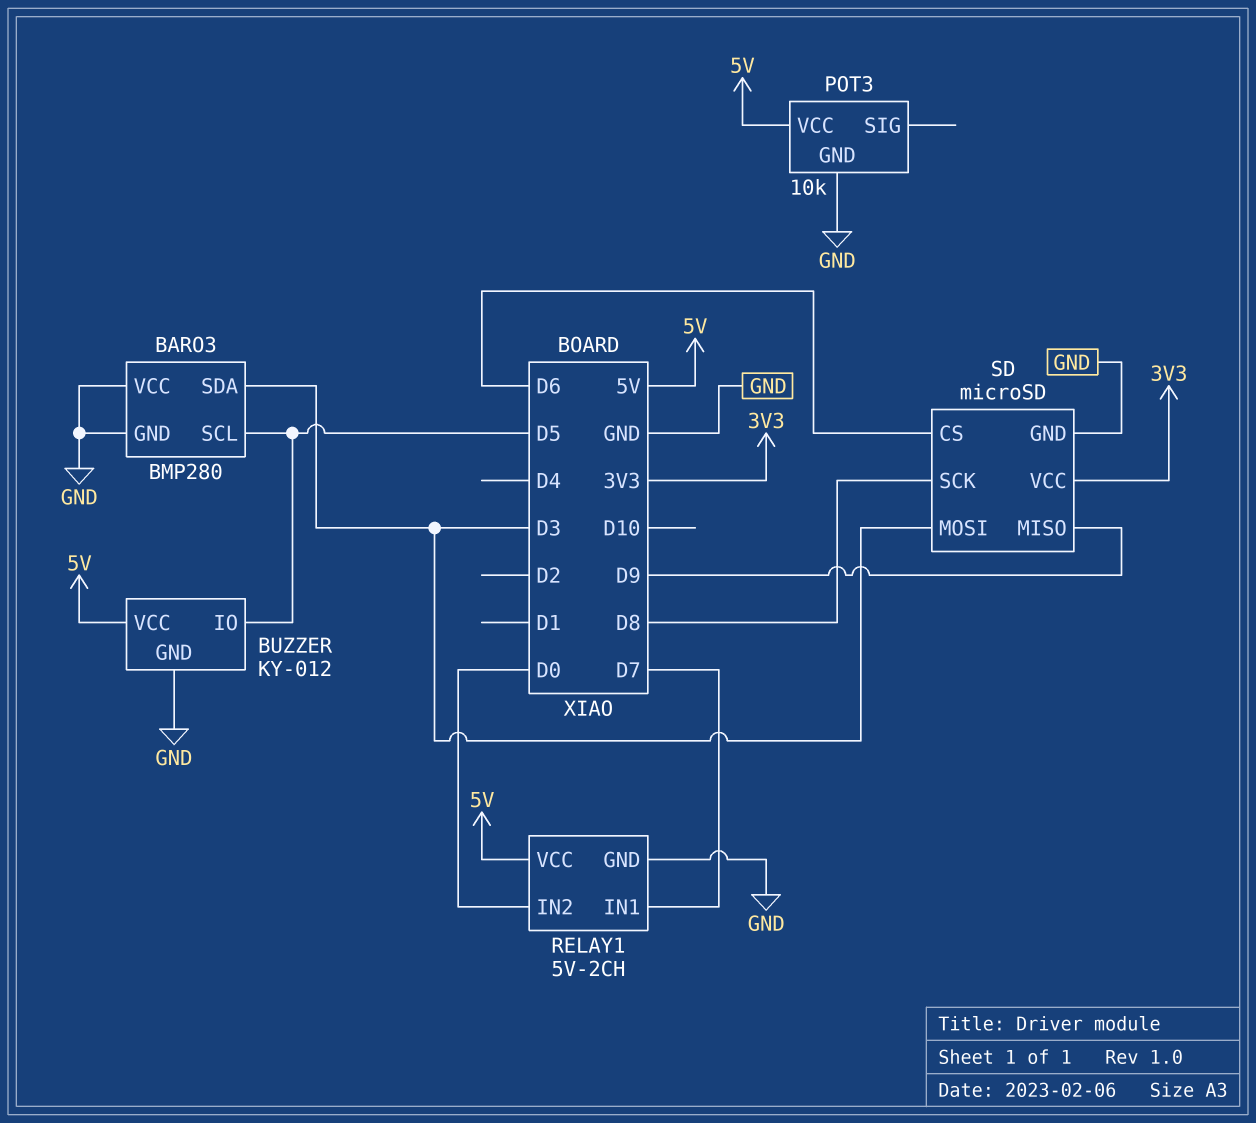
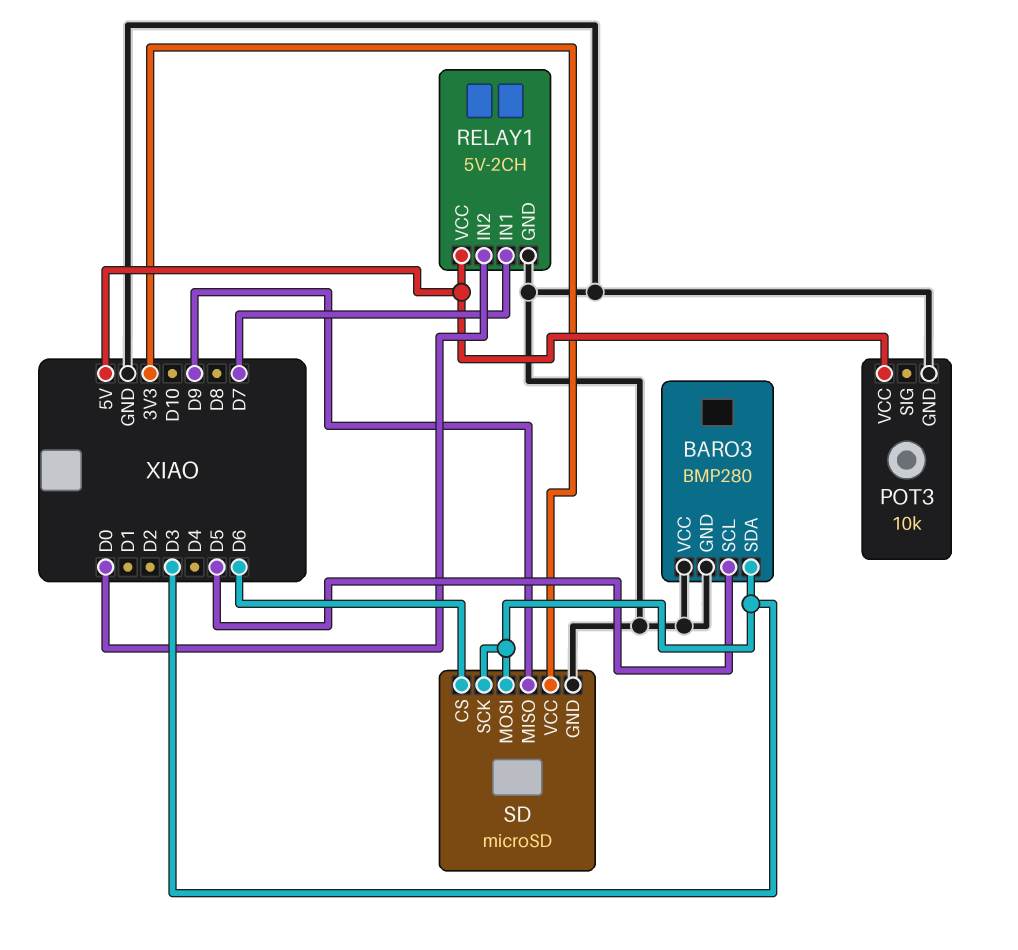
BUZZER: KY-012 -> none
BUZZER pin GND: GND -> none
BUZZER pin IO: D5 -> none
BUZZER pin VCC: 5V -> none
SD pin SCK: D8 -> D3

